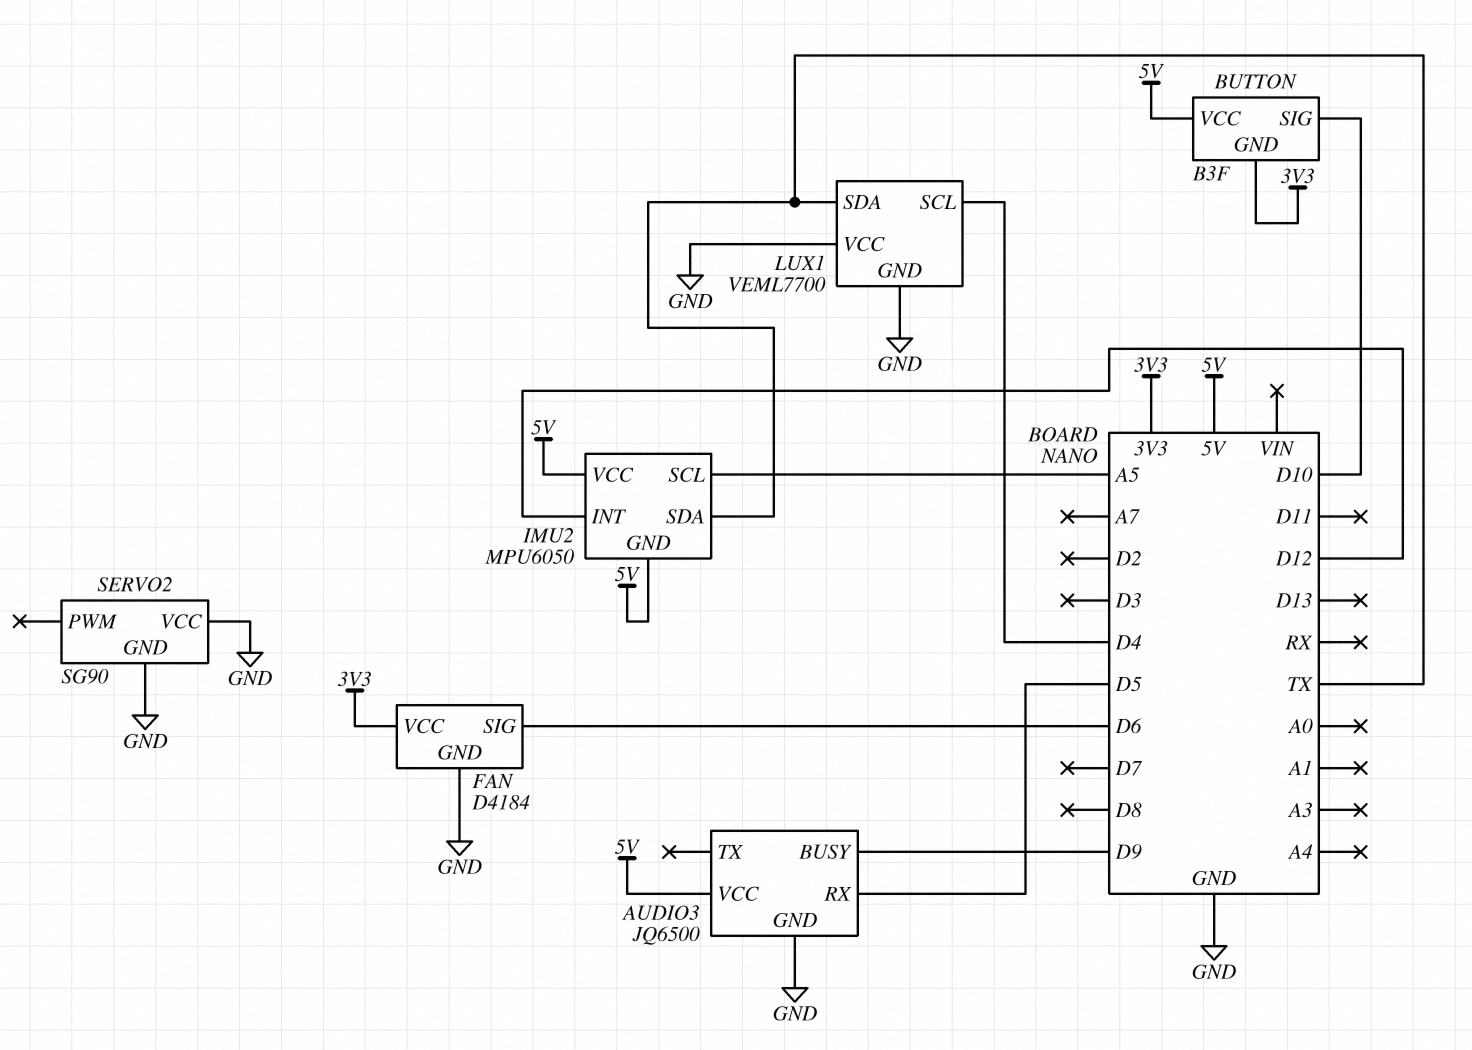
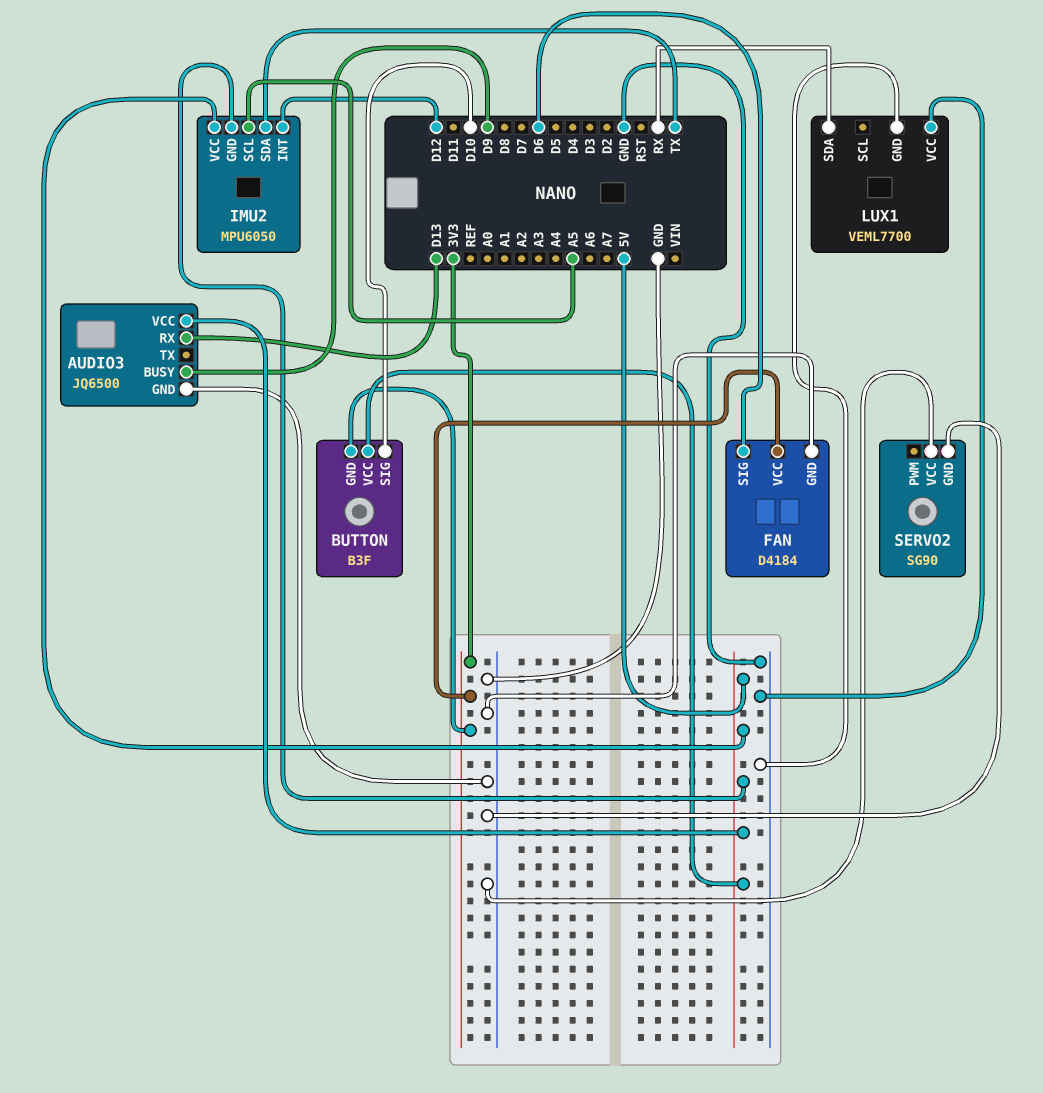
AUDIO3 pin RX: D5 -> D13
LUX1 pin SCL: D4 -> none
LUX1 pin SDA: TX -> RX

